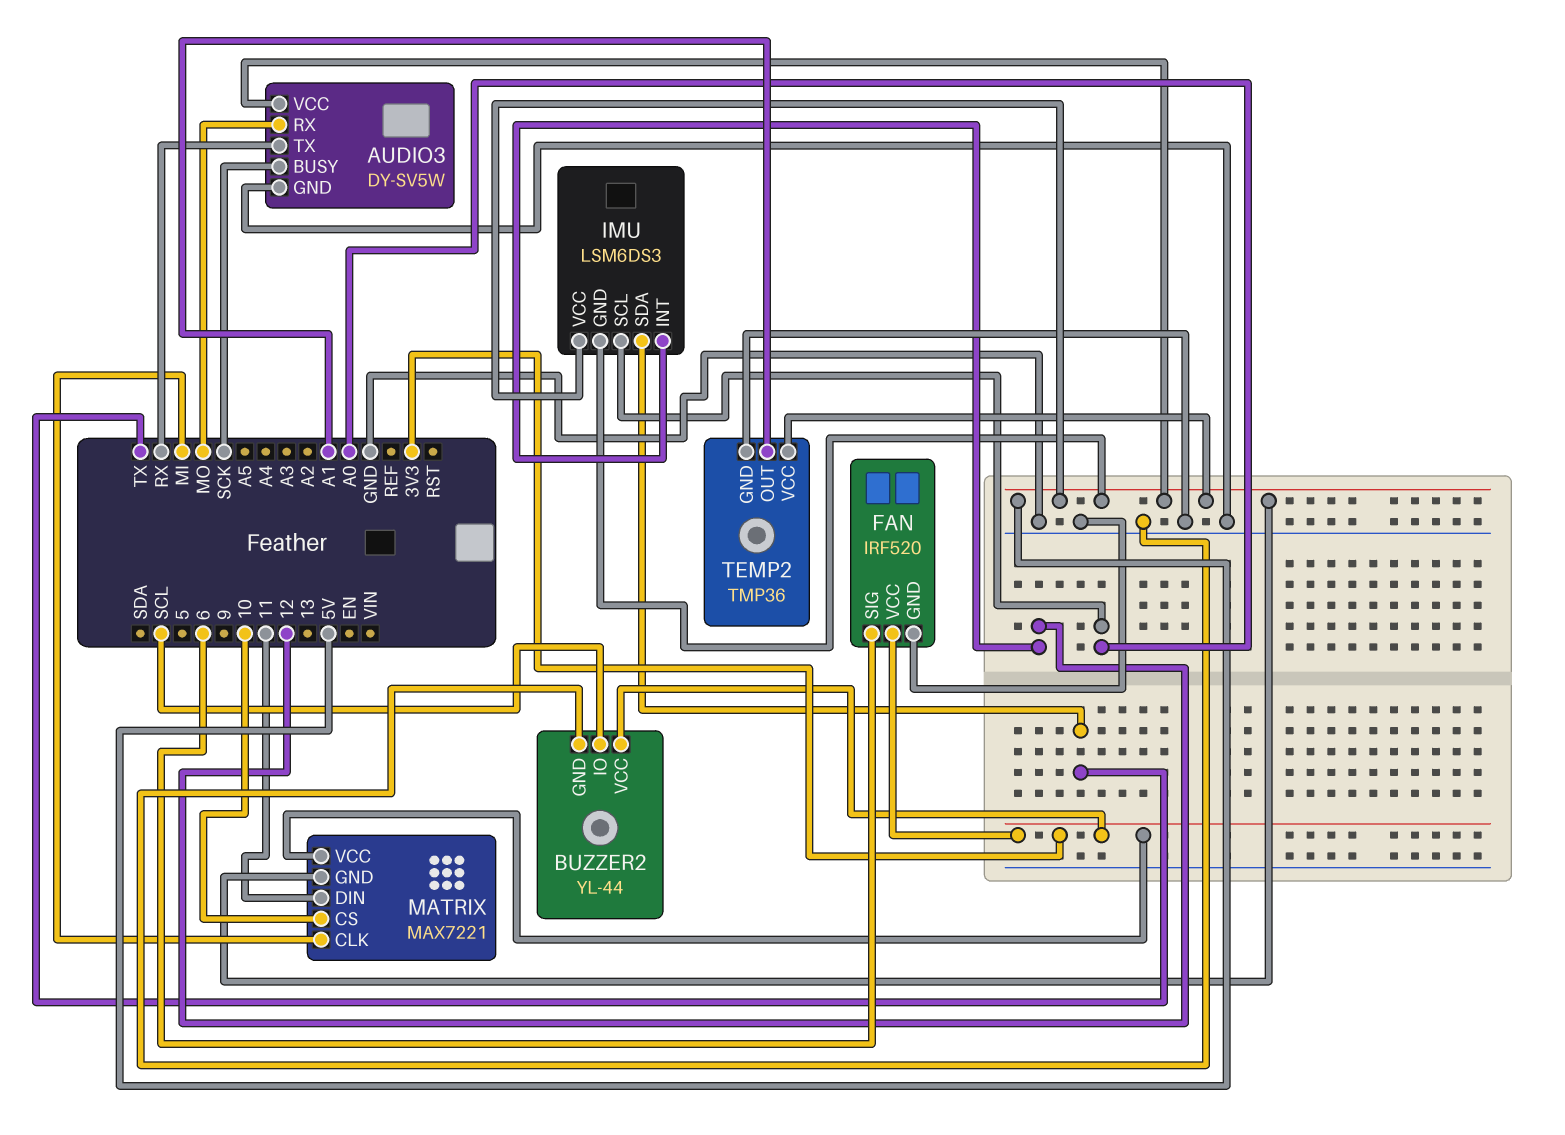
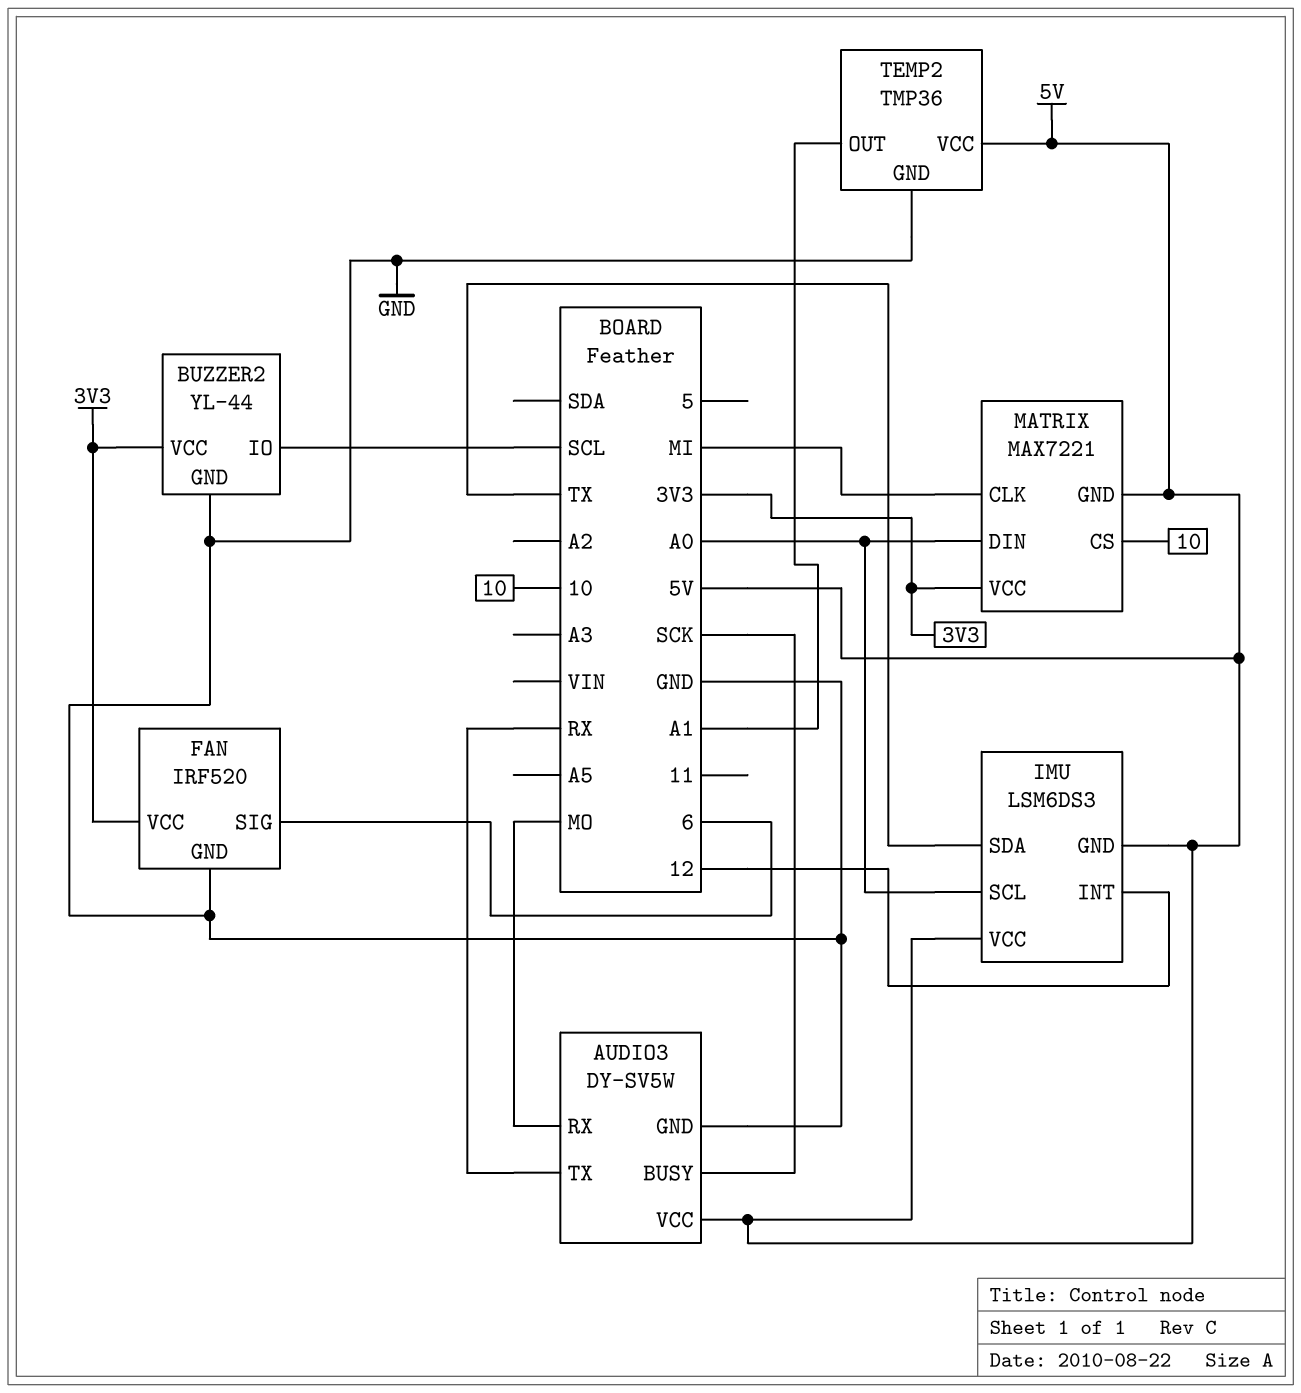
MATRIX pin DIN: 11 -> A0

